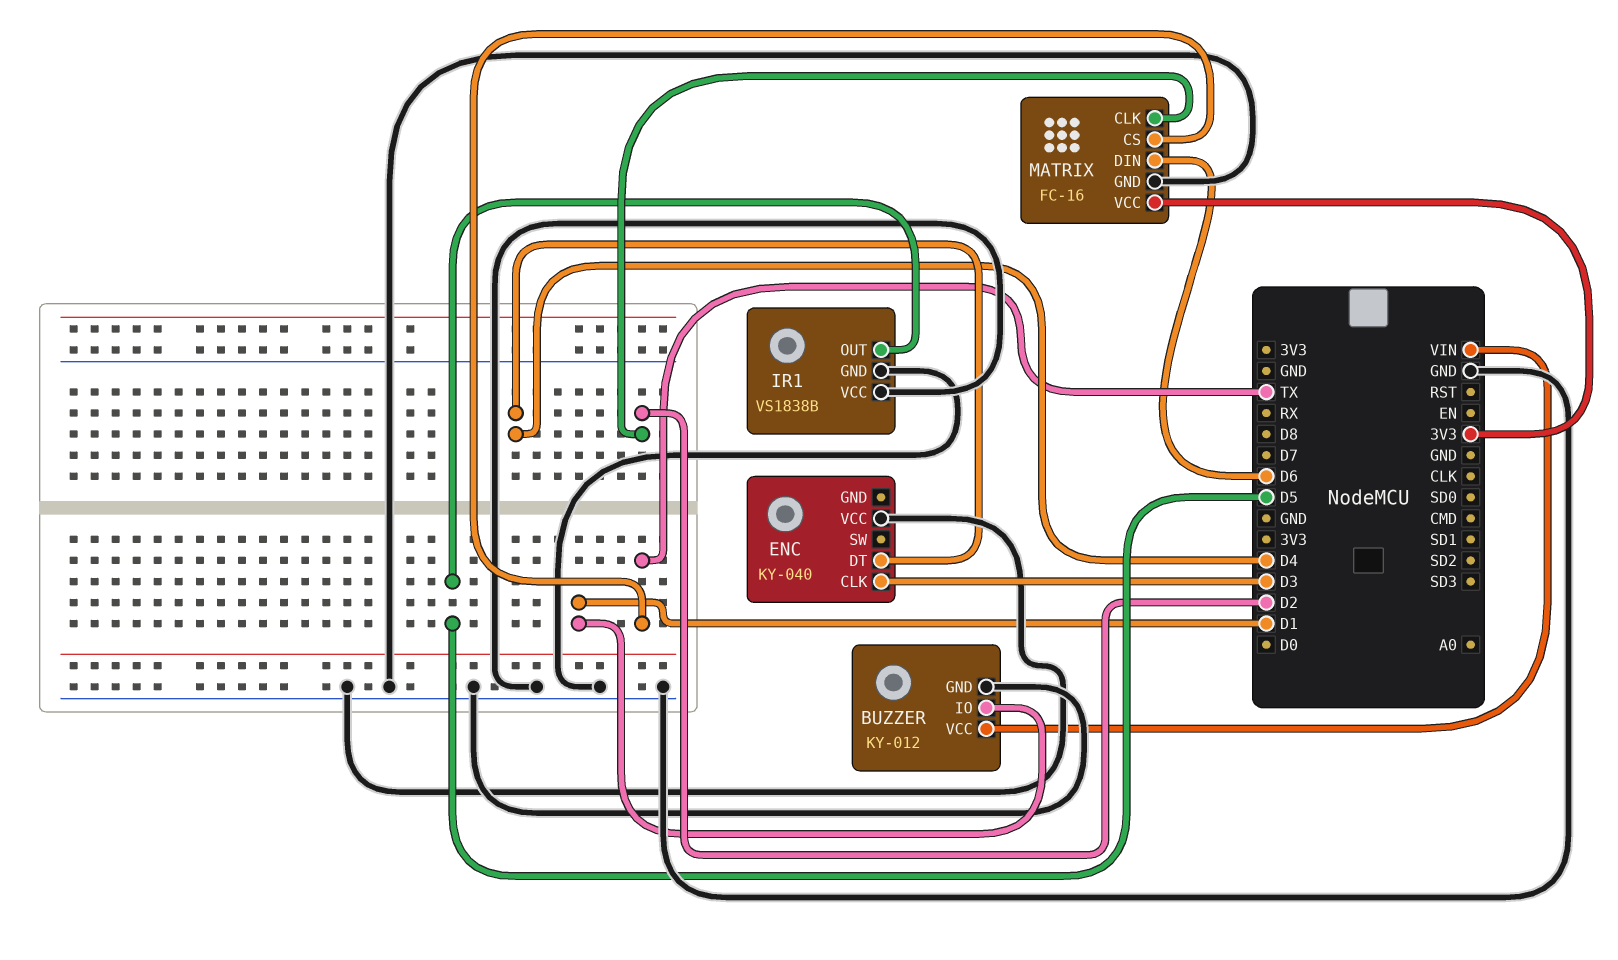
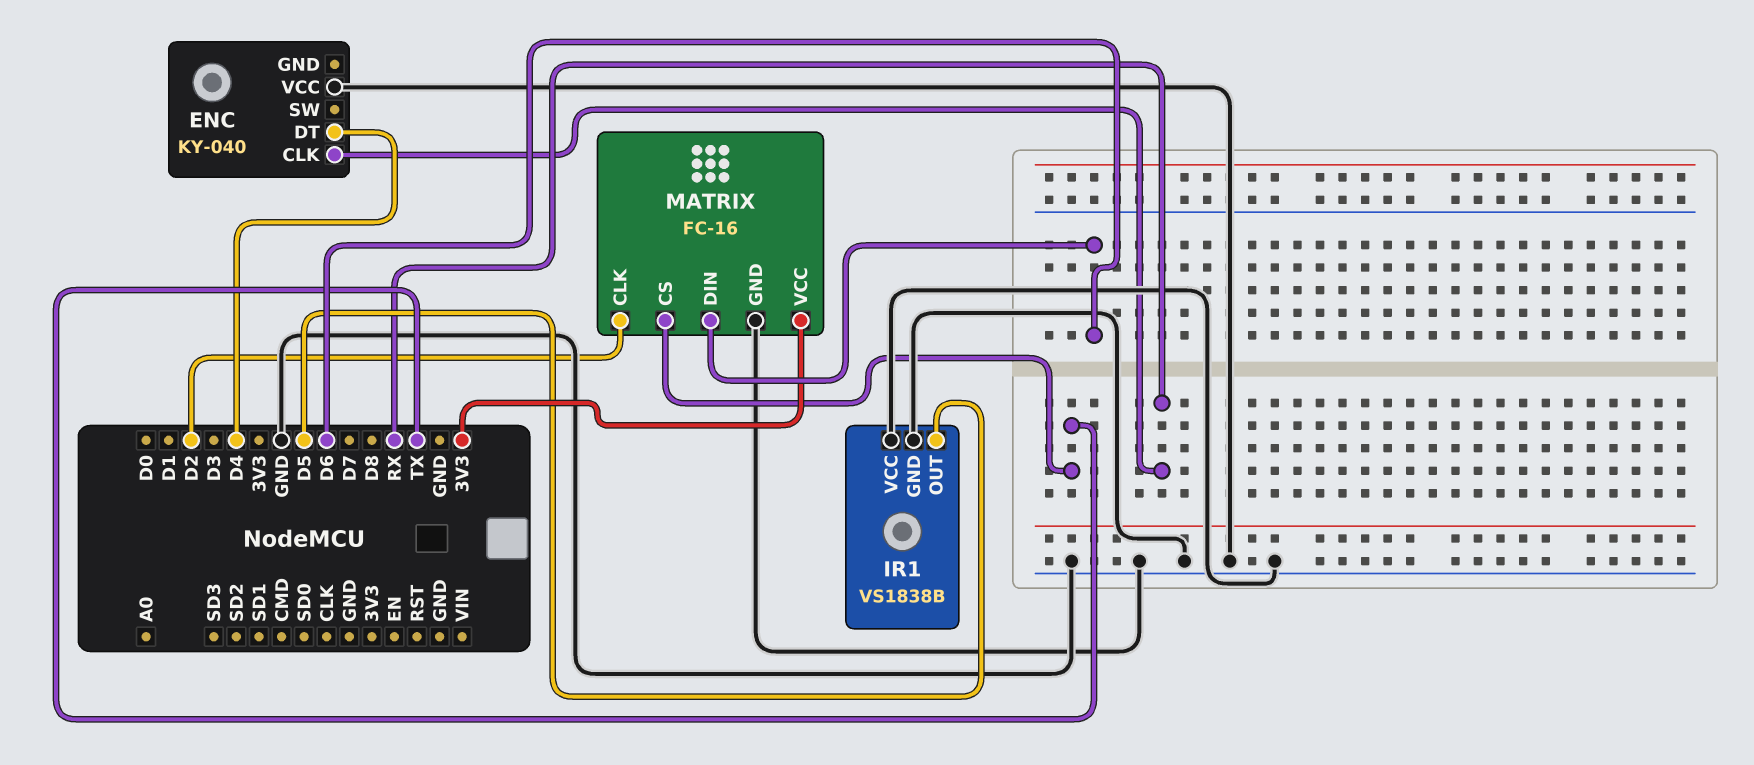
BUZZER: KY-012 -> none
BUZZER pin GND: GND -> none
BUZZER pin IO: D1 -> none
BUZZER pin VCC: VIN -> none
ENC pin CLK: D3 -> RX

